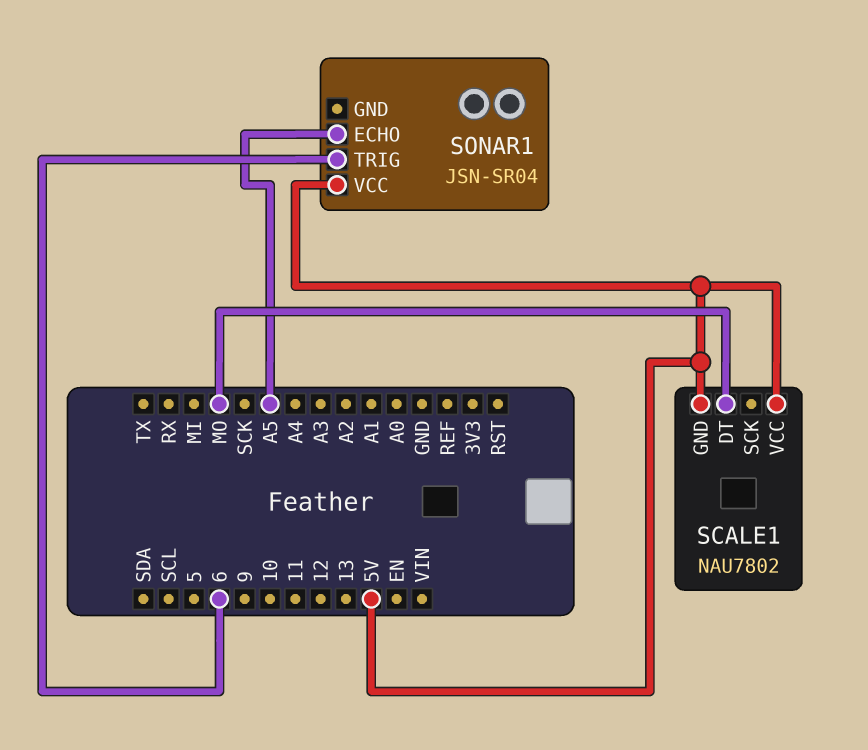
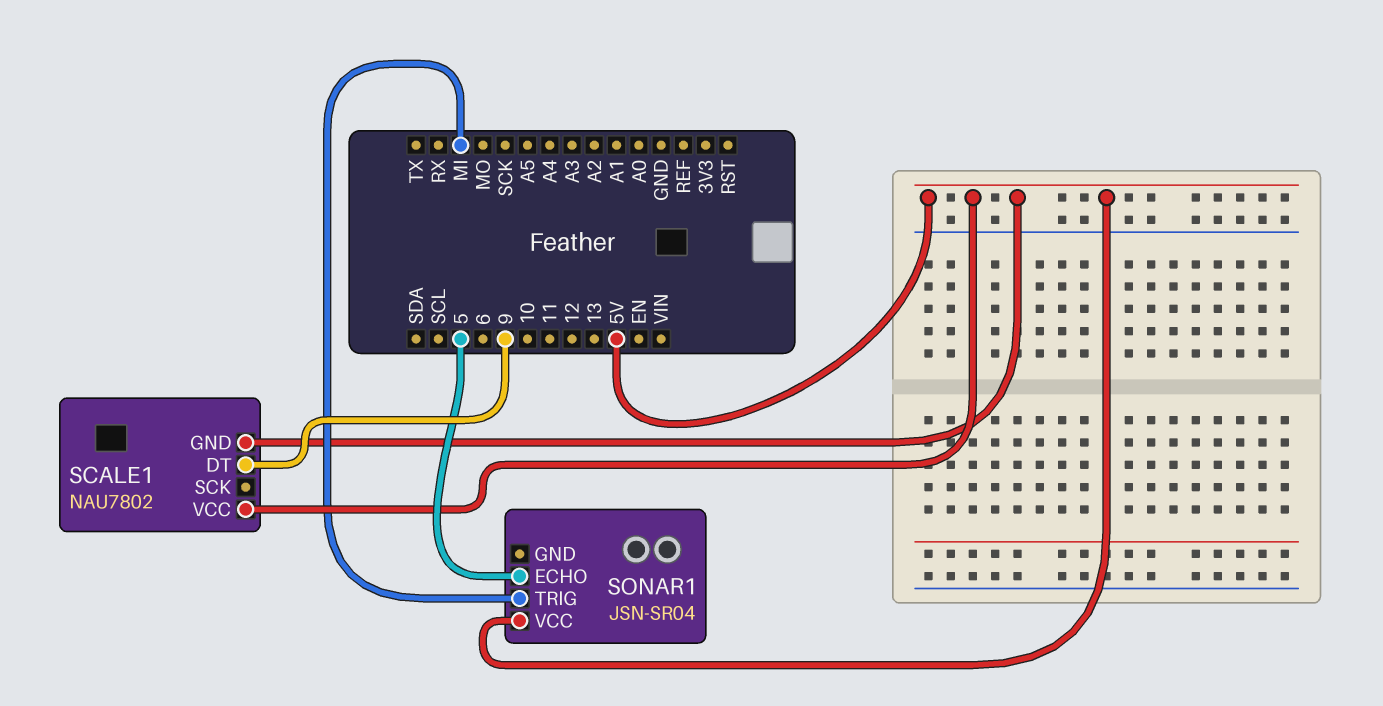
SCALE1 pin DT: MO -> 9
SONAR1 pin ECHO: A5 -> 5
SONAR1 pin TRIG: 6 -> MI

